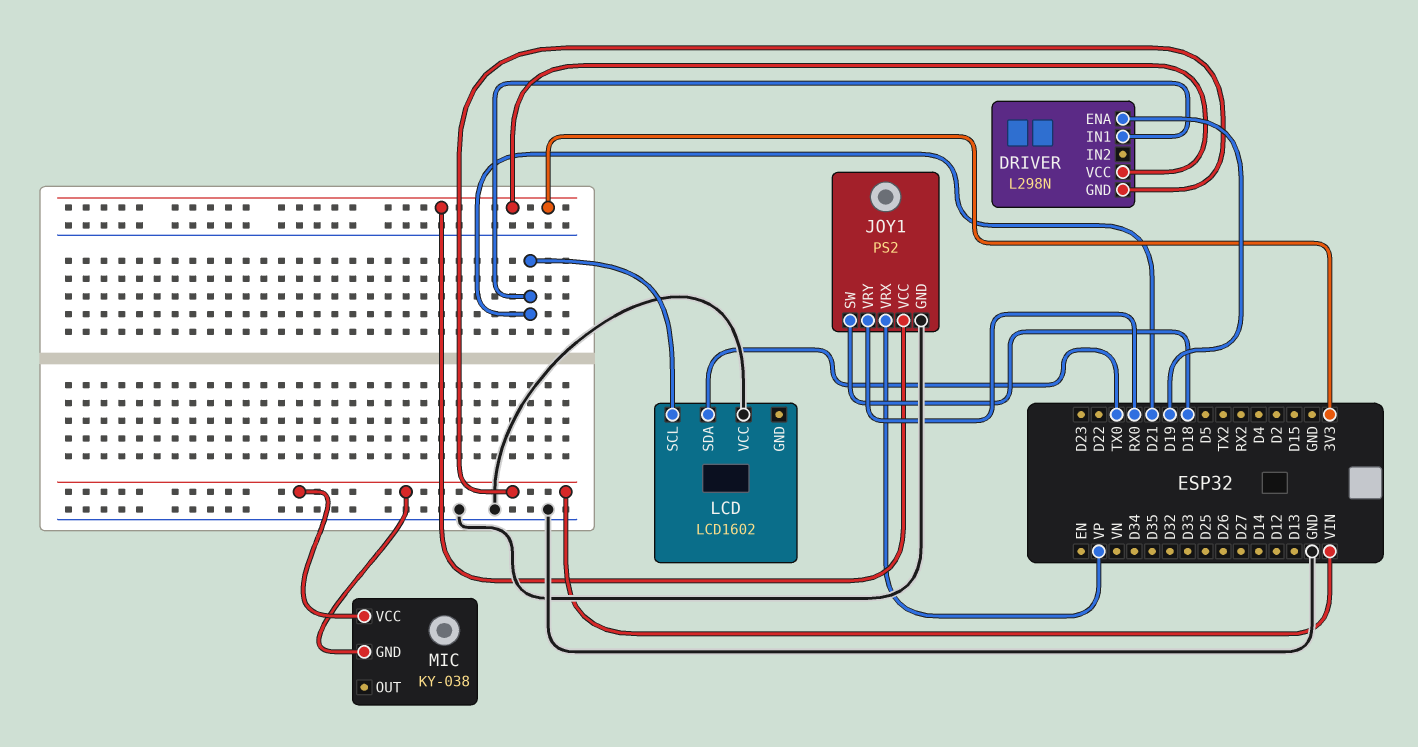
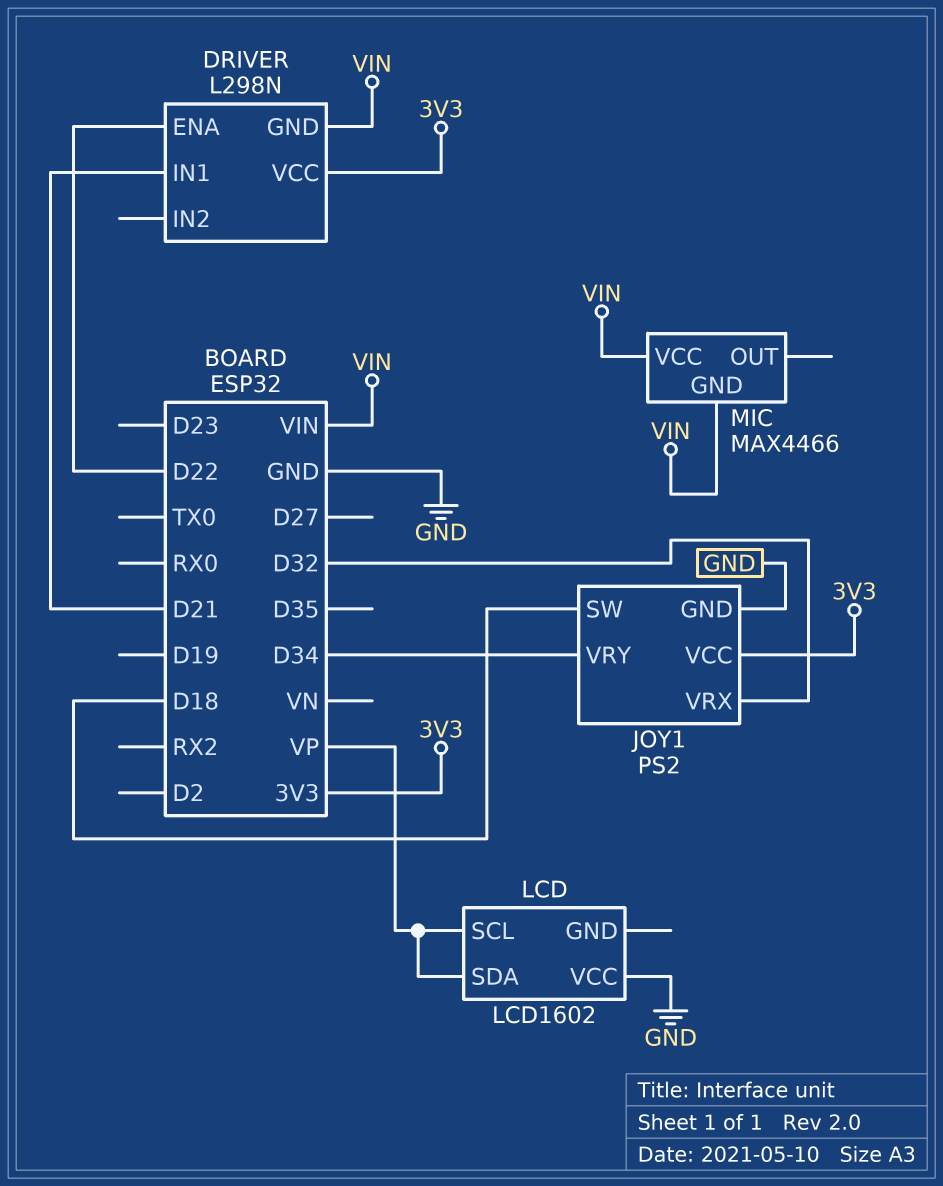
DRIVER pin ENA: D19 -> D22
JOY1 pin VRX: VP -> D32
JOY1 pin VRY: RX0 -> D34
LCD pin SCL: D21 -> VP
LCD pin SDA: TX0 -> VP
MIC: KY-038 -> MAX4466

